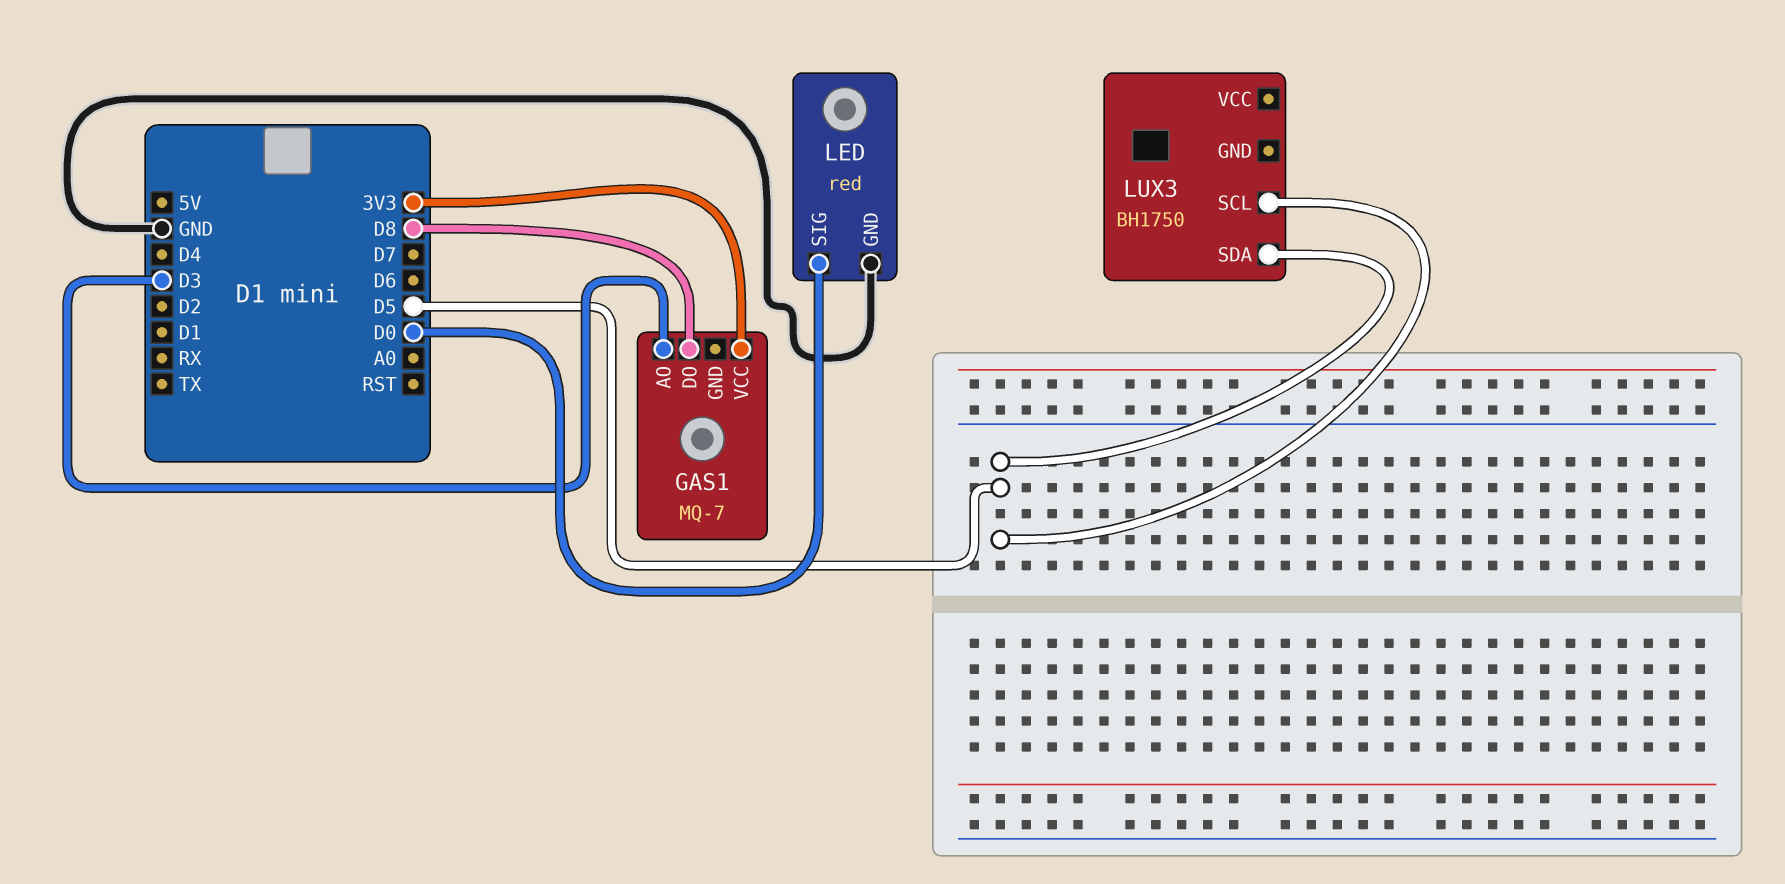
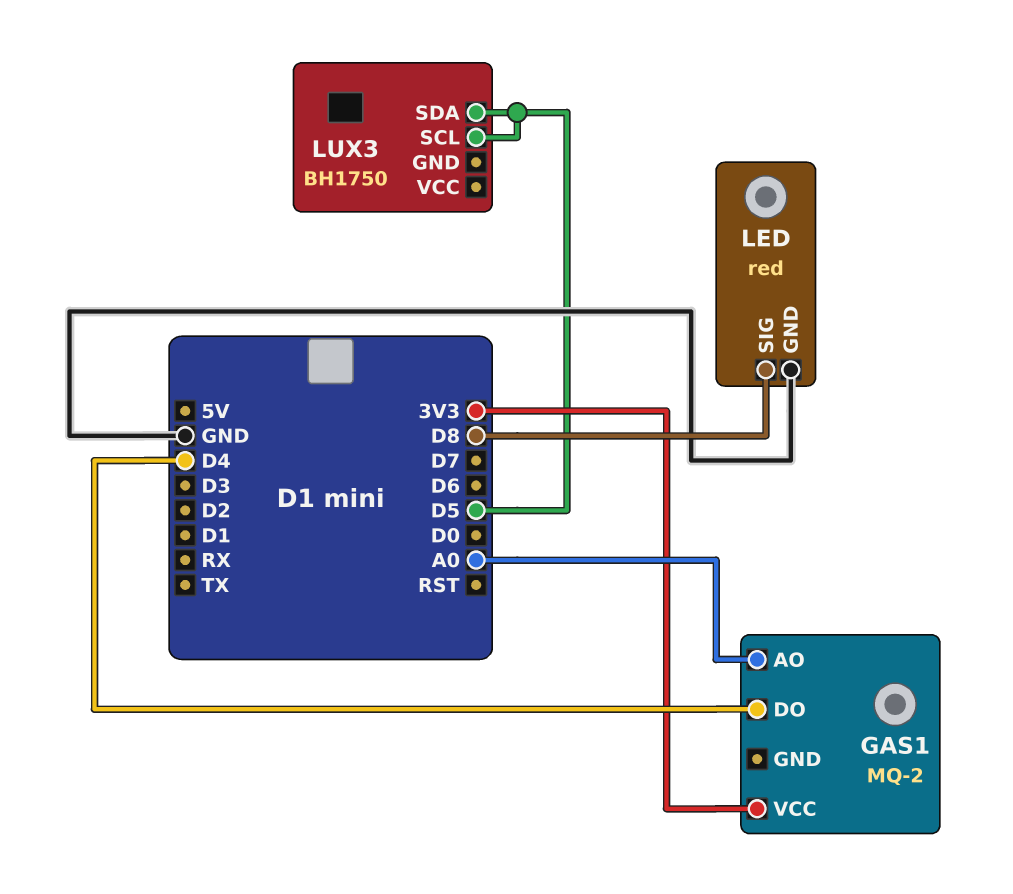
GAS1: MQ-7 -> MQ-2
GAS1 pin AO: D3 -> A0
GAS1 pin DO: D8 -> D4
LED pin SIG: D0 -> D8

